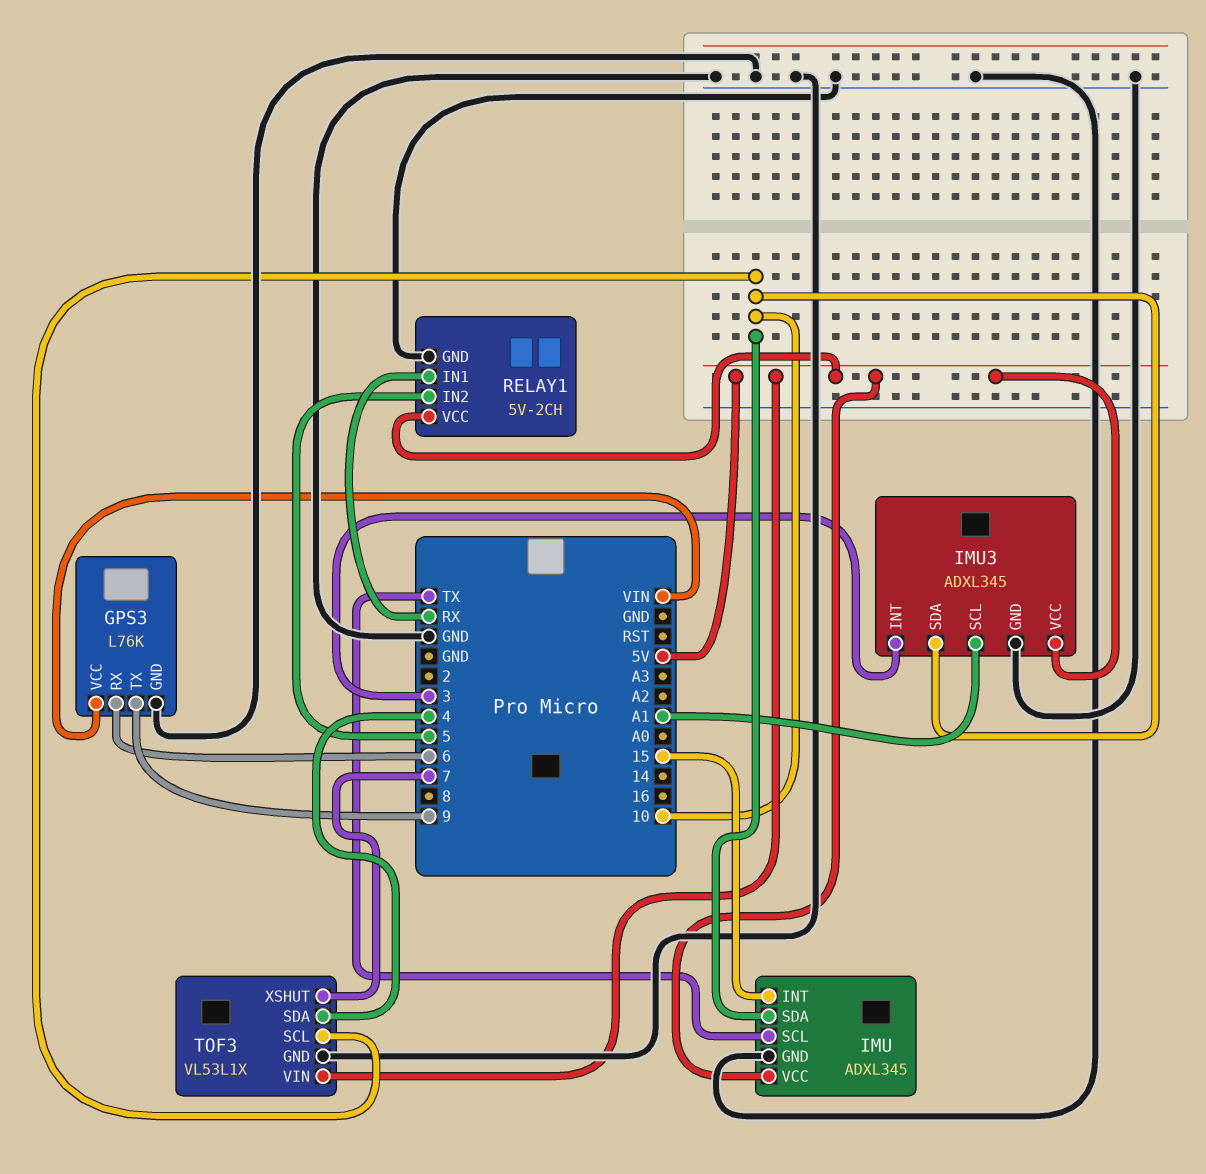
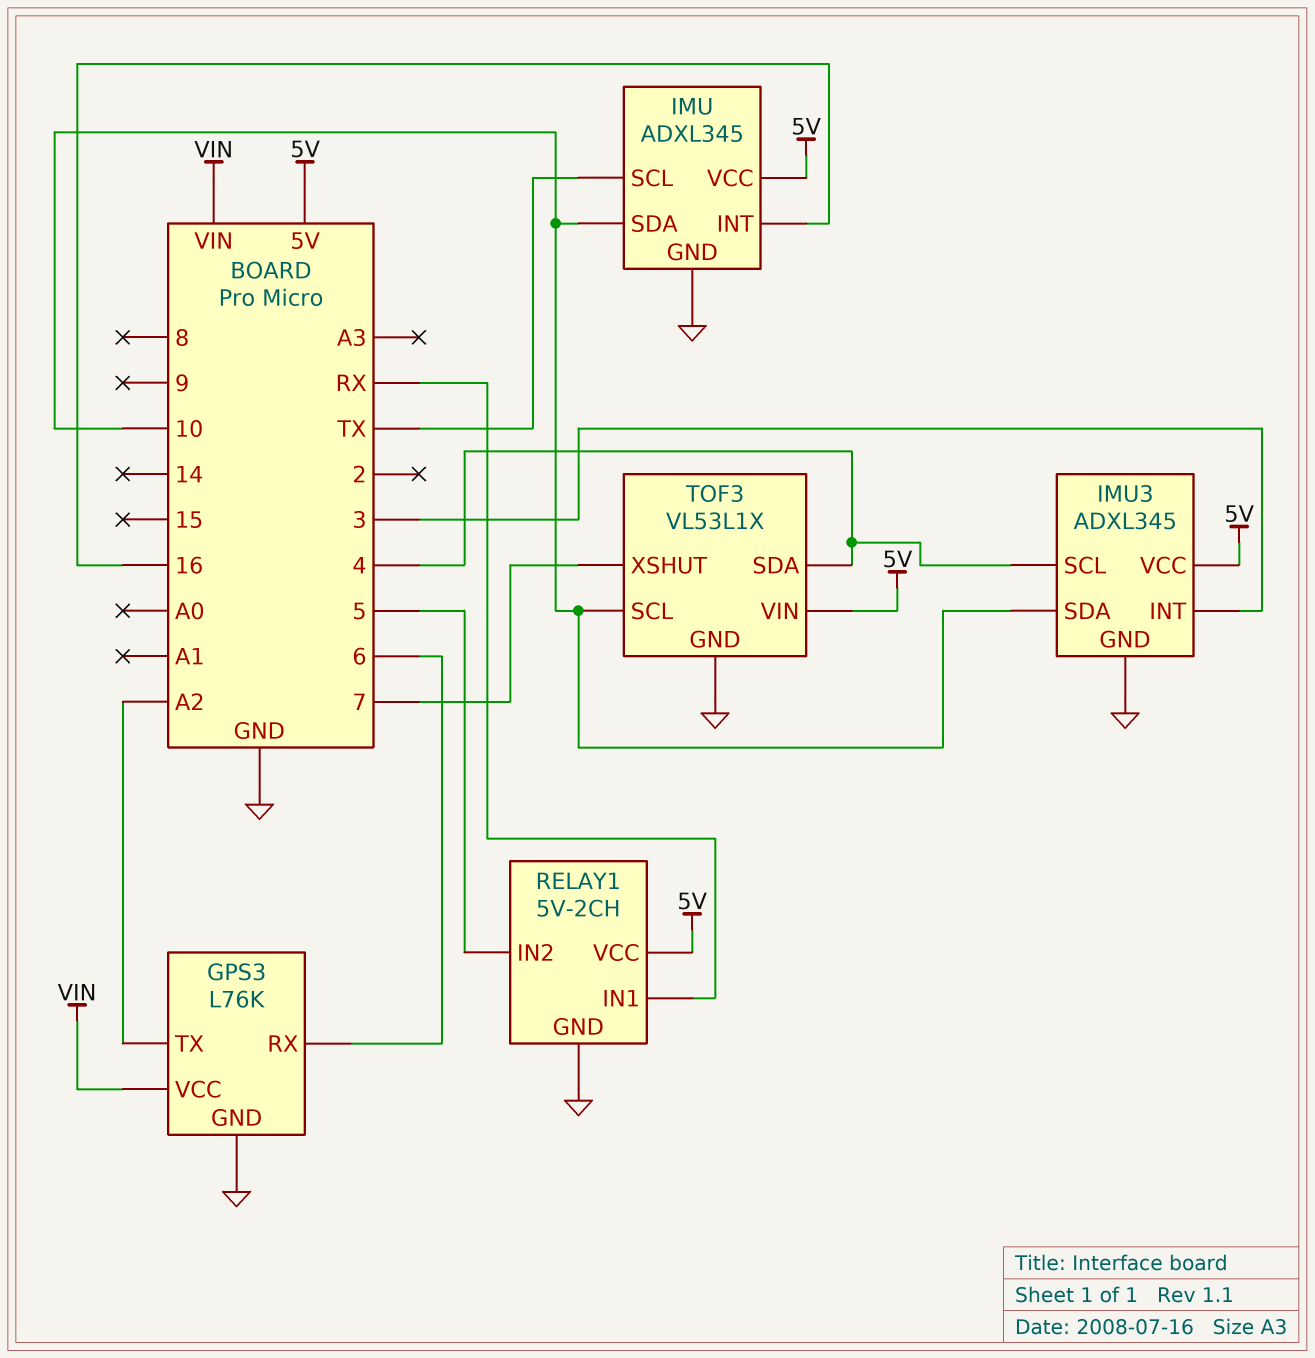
GPS3 pin TX: 9 -> A2
IMU pin INT: 15 -> 16
IMU3 pin SCL: A1 -> 4

